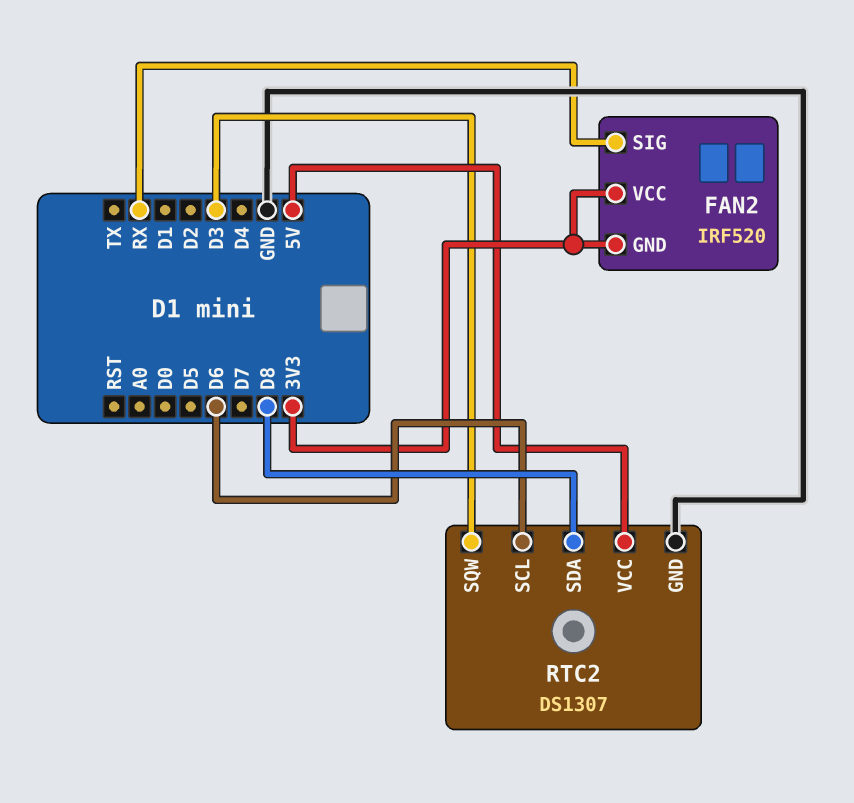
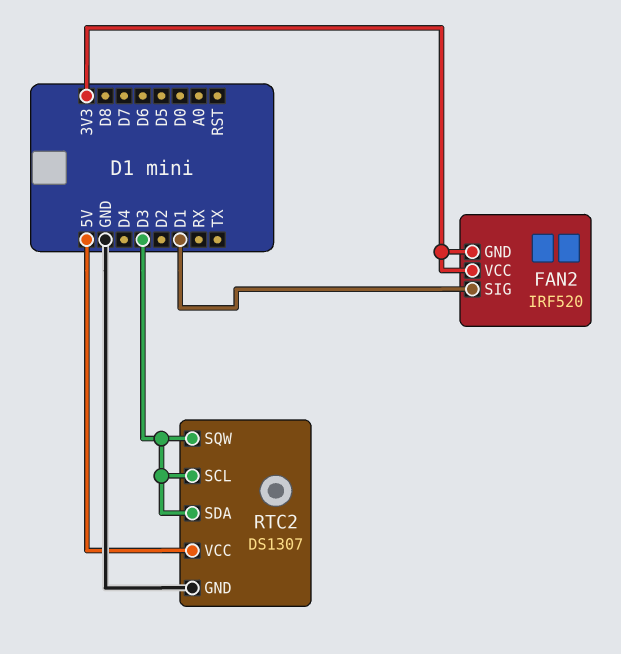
FAN2 pin SIG: RX -> D1
RTC2 pin SCL: D6 -> D3
RTC2 pin SDA: D8 -> D3

